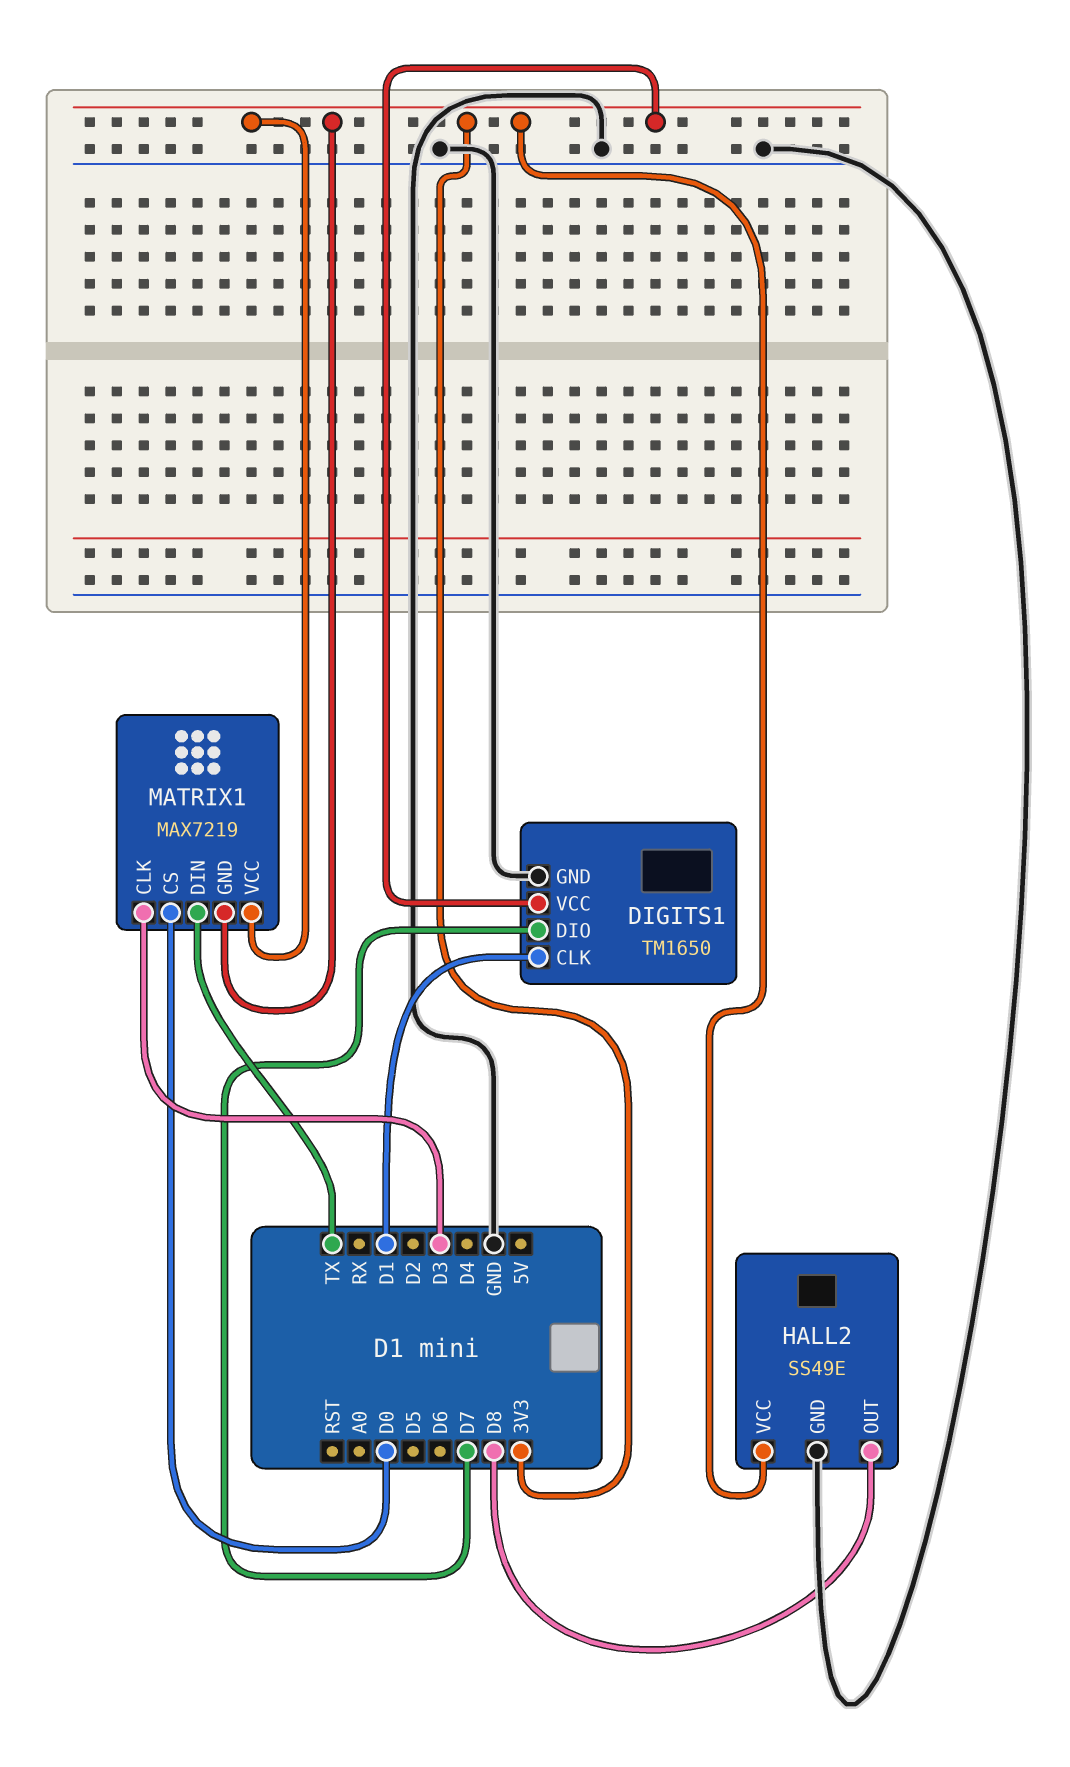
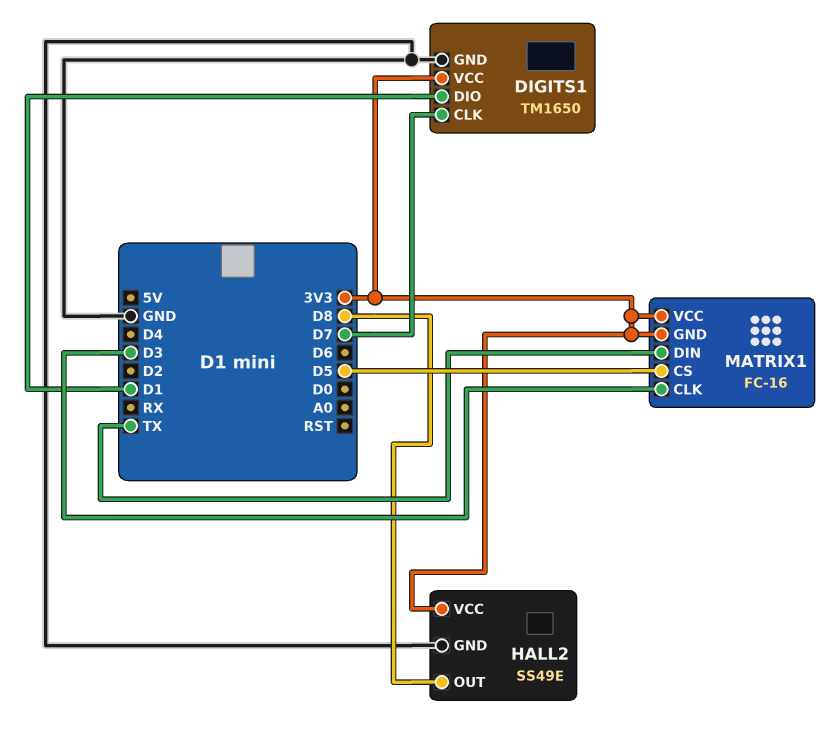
DIGITS1 pin CLK: D1 -> D7
DIGITS1 pin DIO: D7 -> D1
MATRIX1: MAX7219 -> FC-16
MATRIX1 pin CS: D0 -> D5

